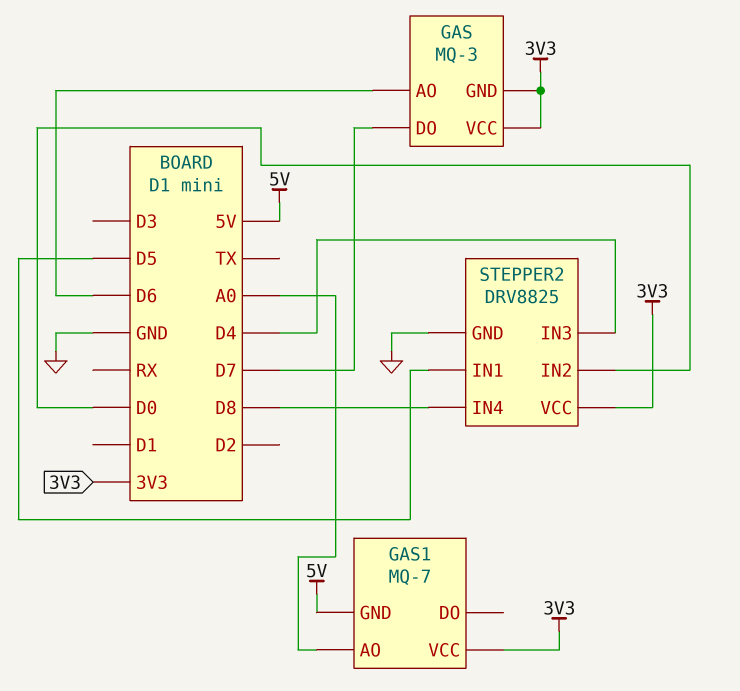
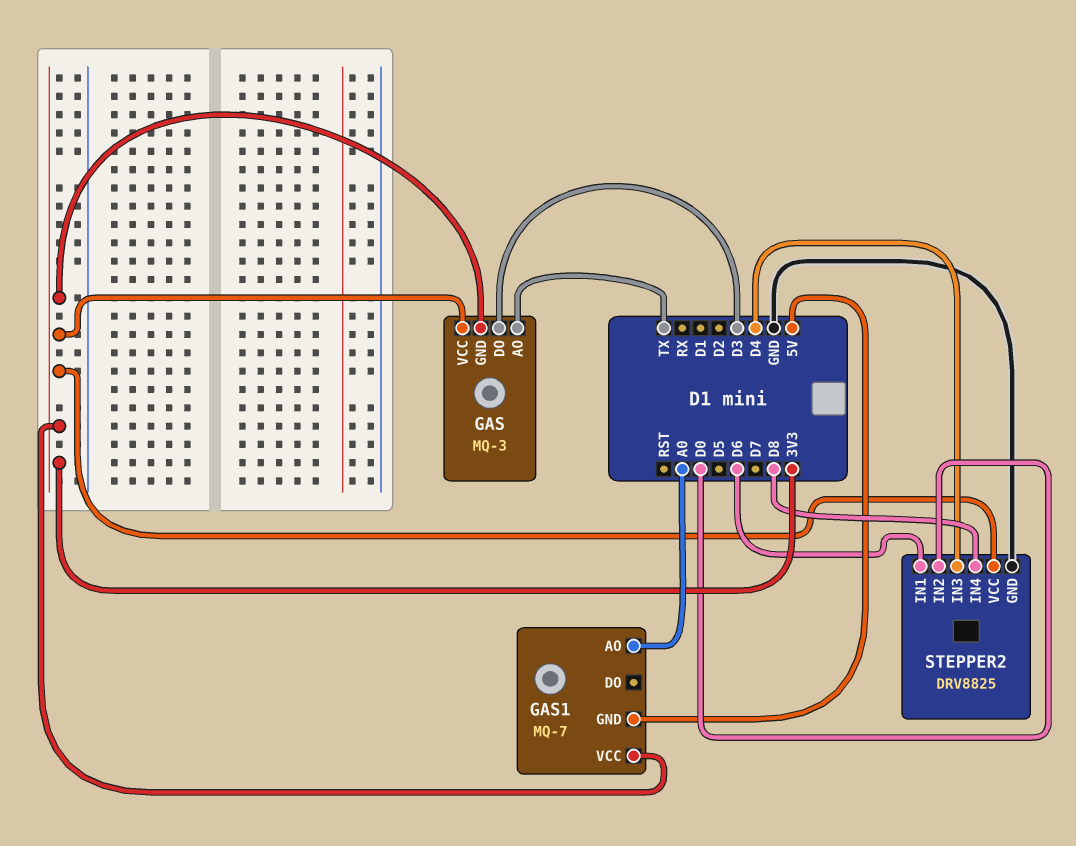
GAS pin AO: D6 -> TX
GAS pin DO: D7 -> D3
STEPPER2 pin IN1: D5 -> D6

